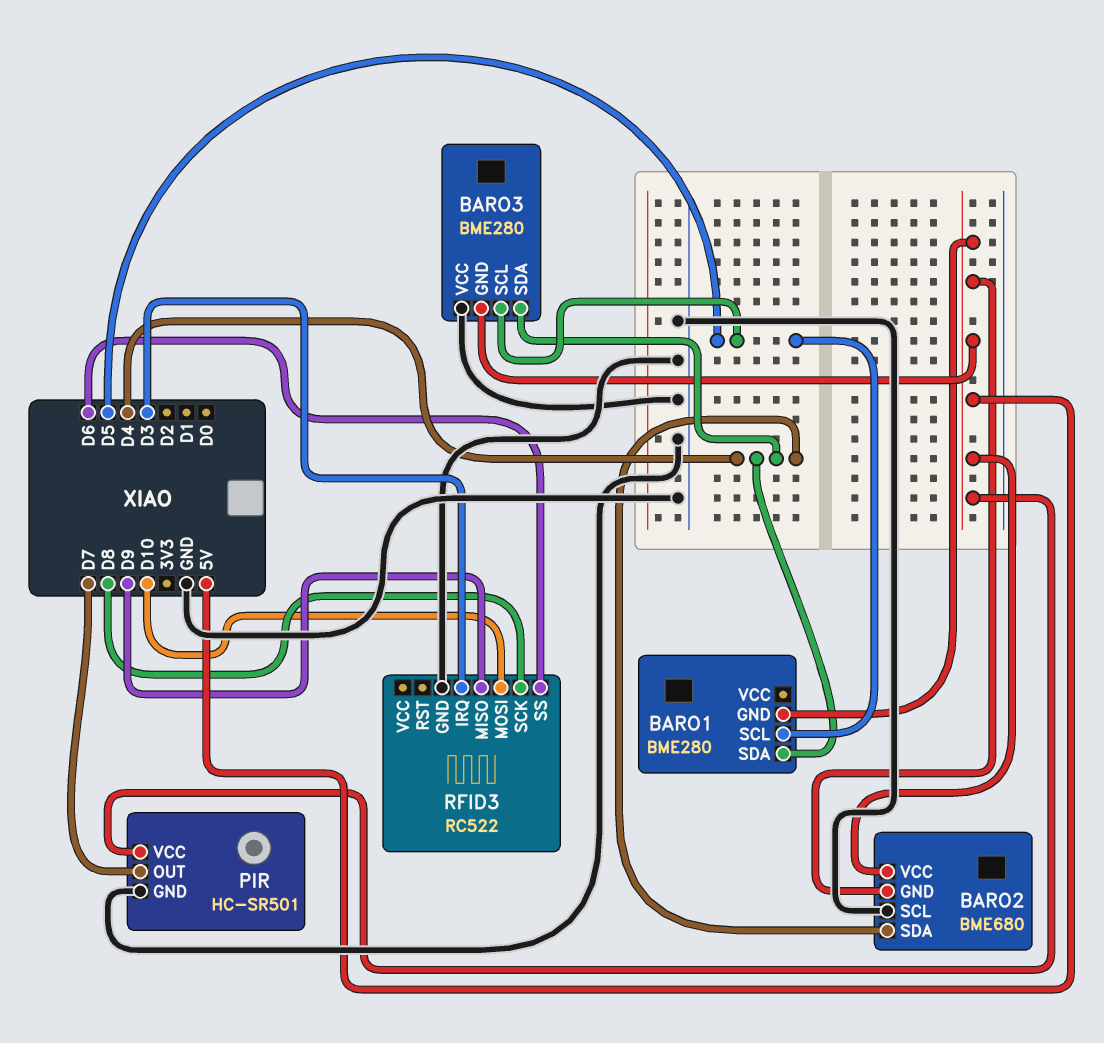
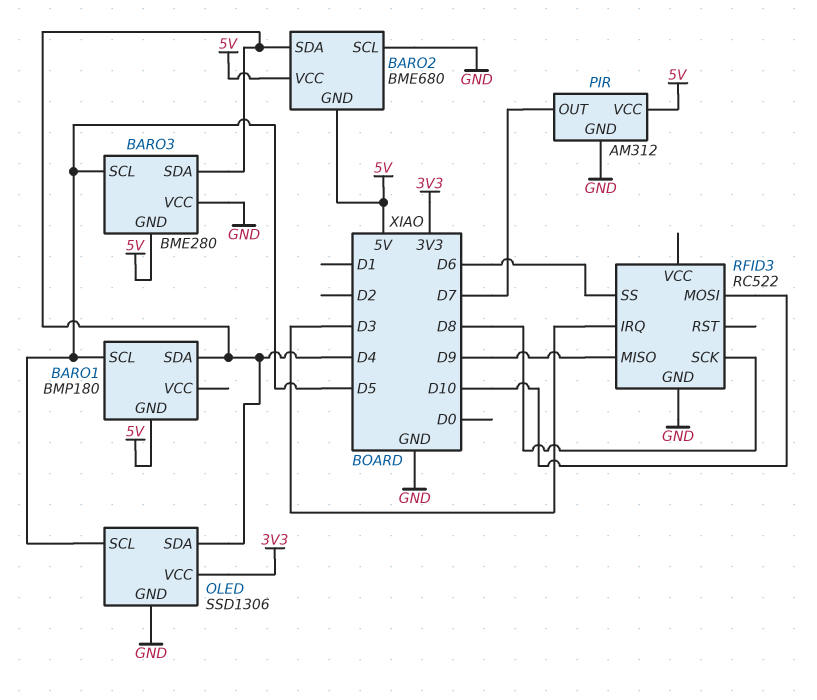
BARO1: BME280 -> BMP180
OLED: none -> SSD1306
OLED pin GND: none -> GND
OLED pin SCL: none -> D5
OLED pin SDA: none -> D4
OLED pin VCC: none -> 3V3
PIR: HC-SR501 -> AM312

